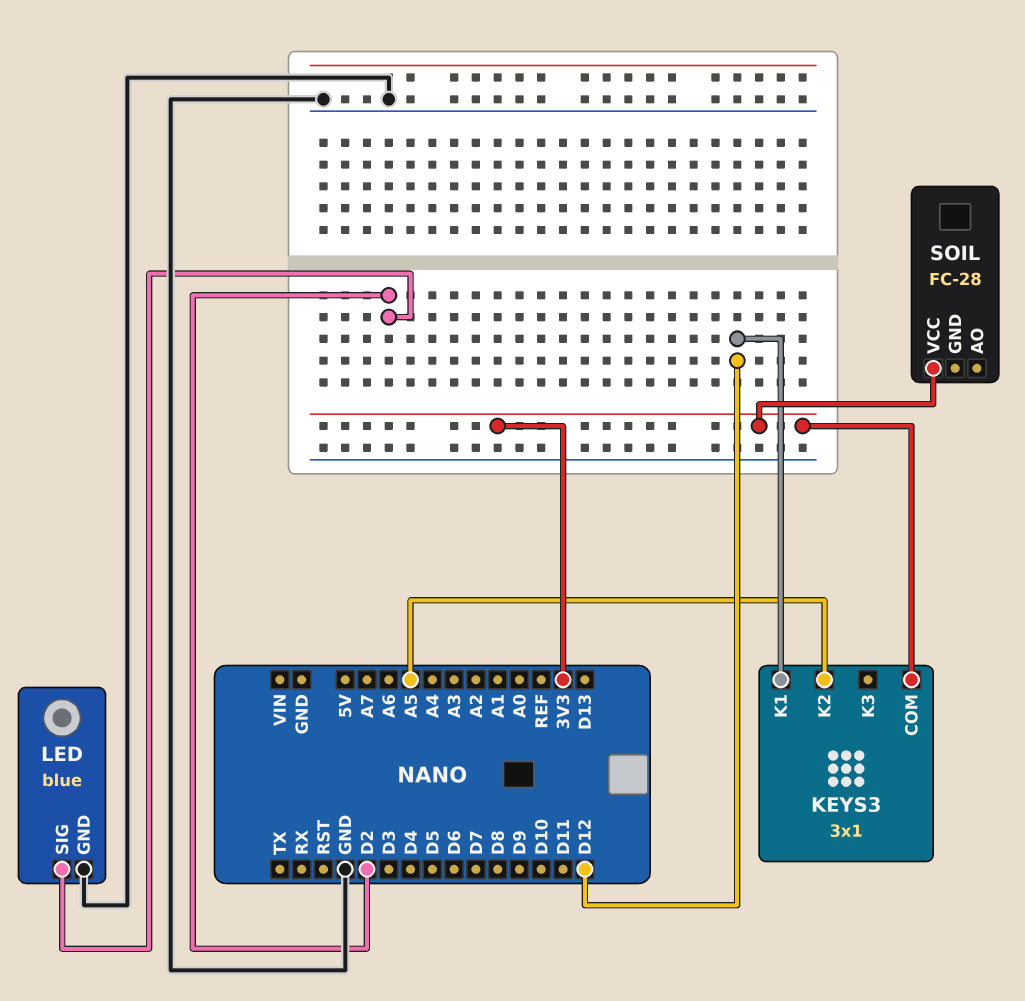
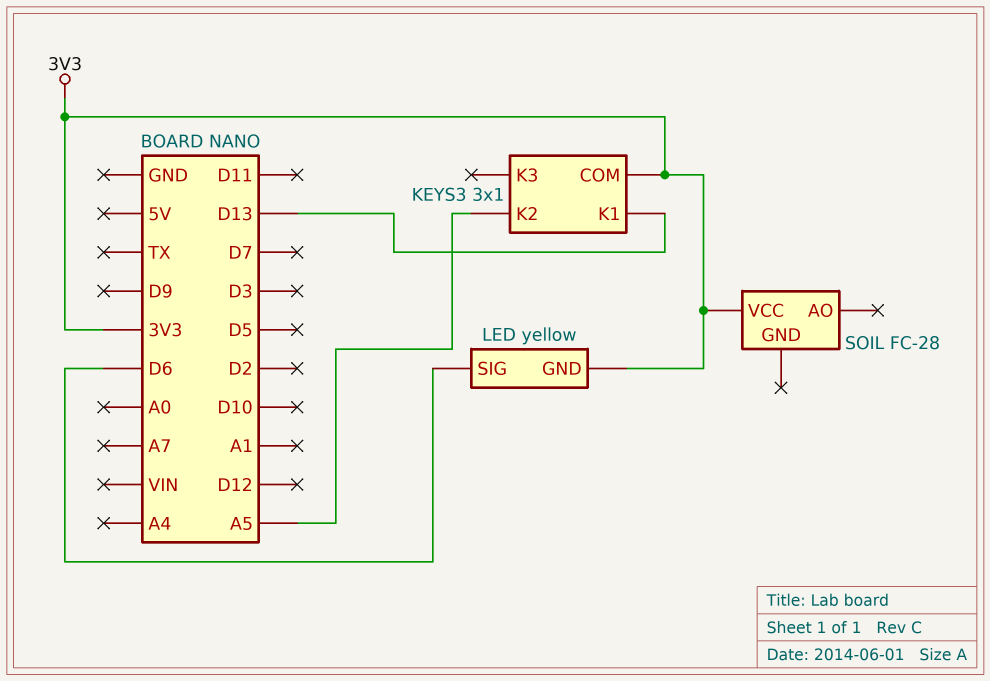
KEYS3 pin K1: D12 -> D13
LED: blue -> yellow
LED pin GND: GND -> 3V3
LED pin SIG: D2 -> D6

